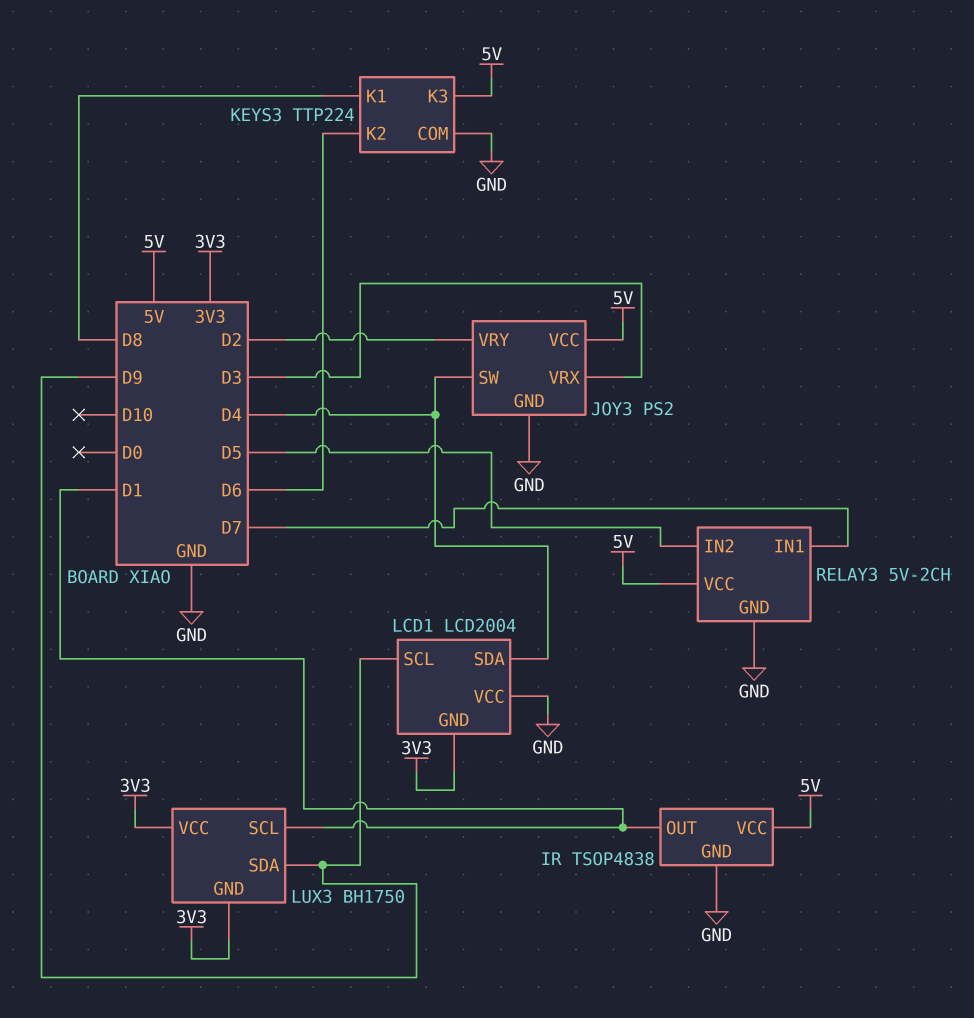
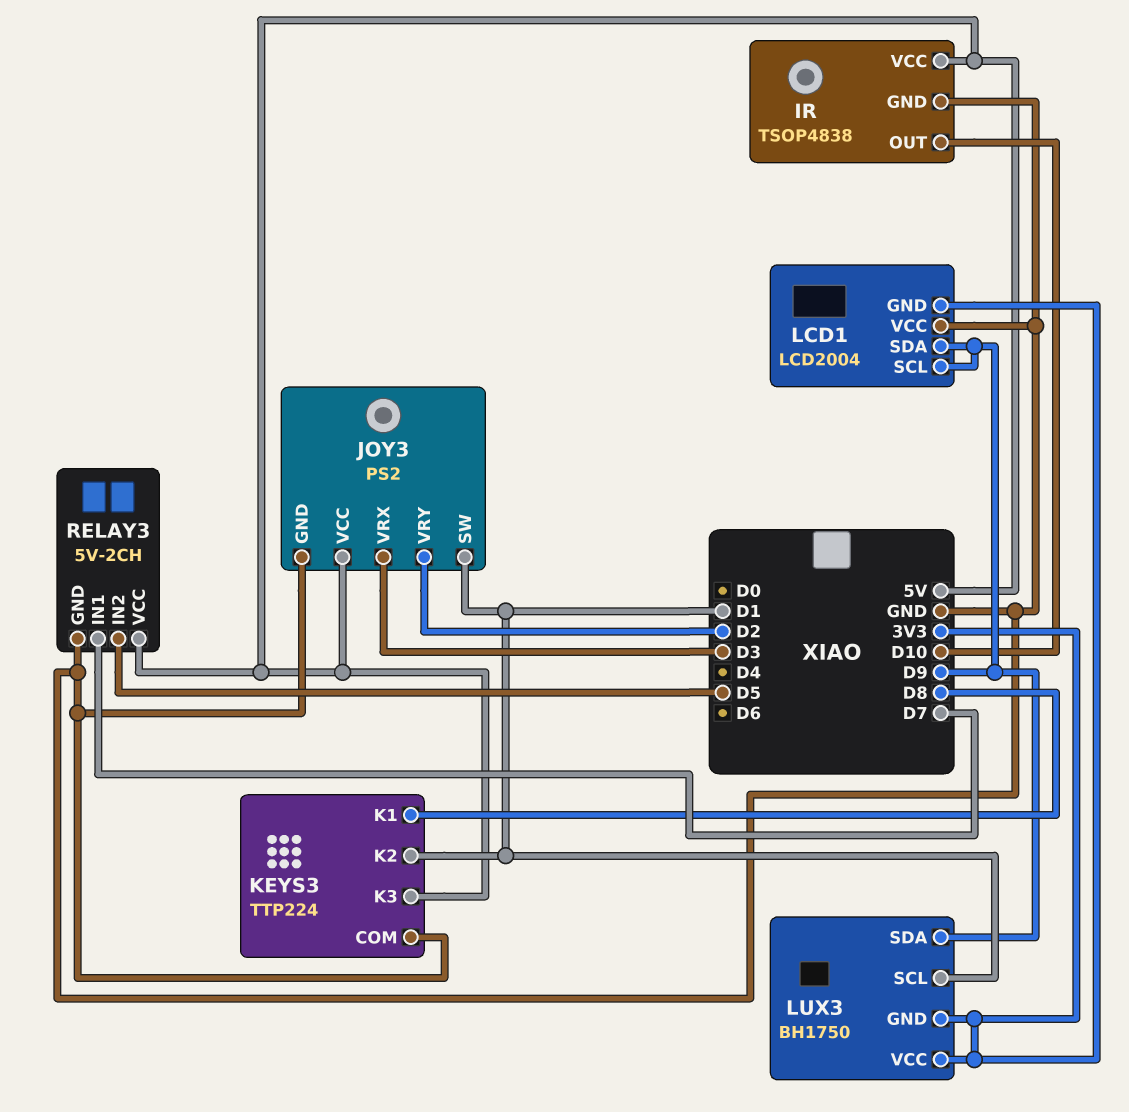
IR pin OUT: D1 -> D10
JOY3 pin SW: D4 -> D1
KEYS3 pin K2: D6 -> D1
LCD1 pin SDA: D4 -> D9

